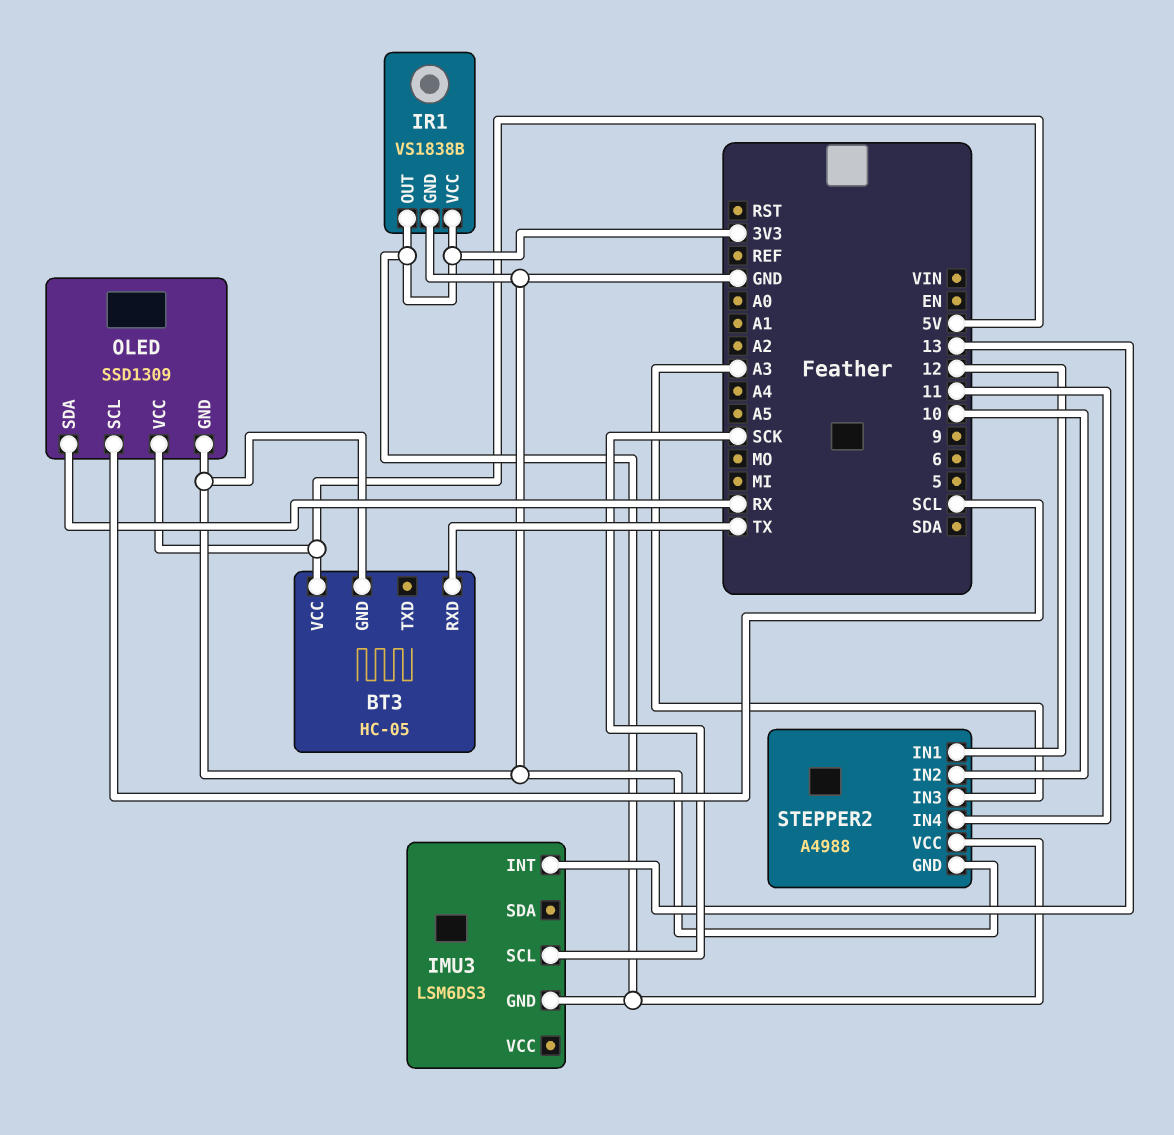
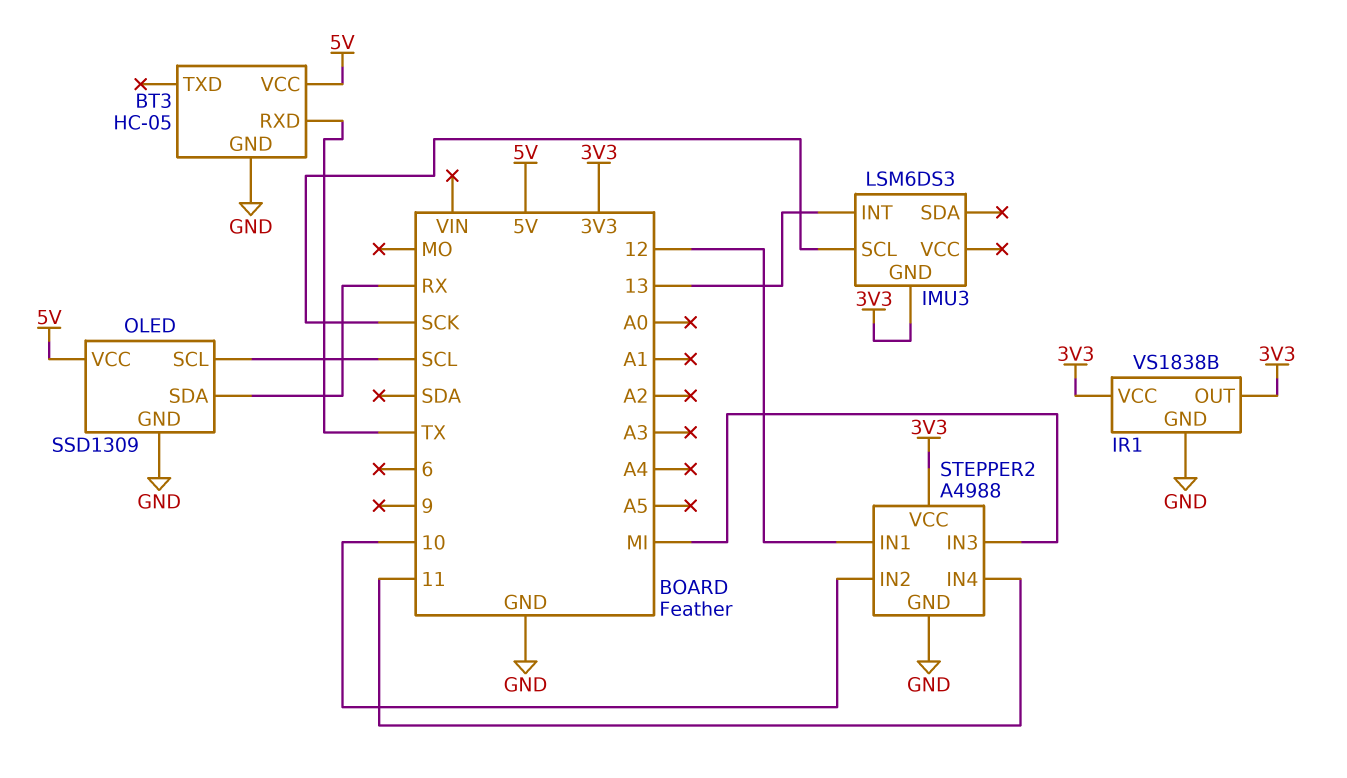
STEPPER2 pin IN3: A3 -> MI

